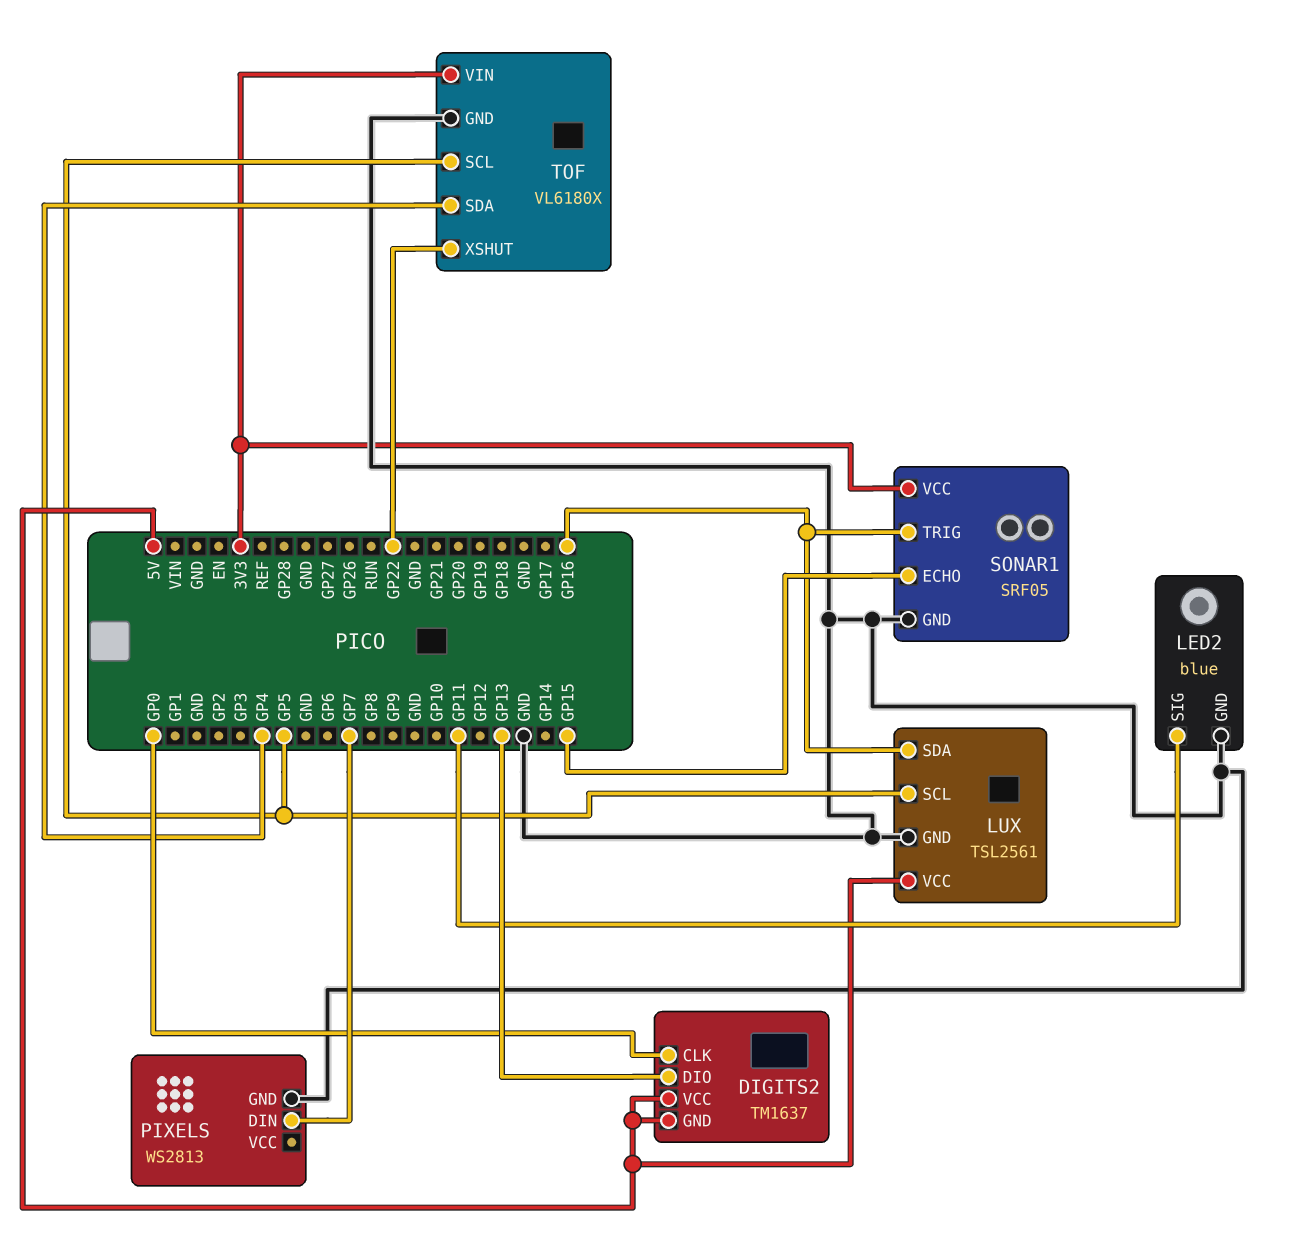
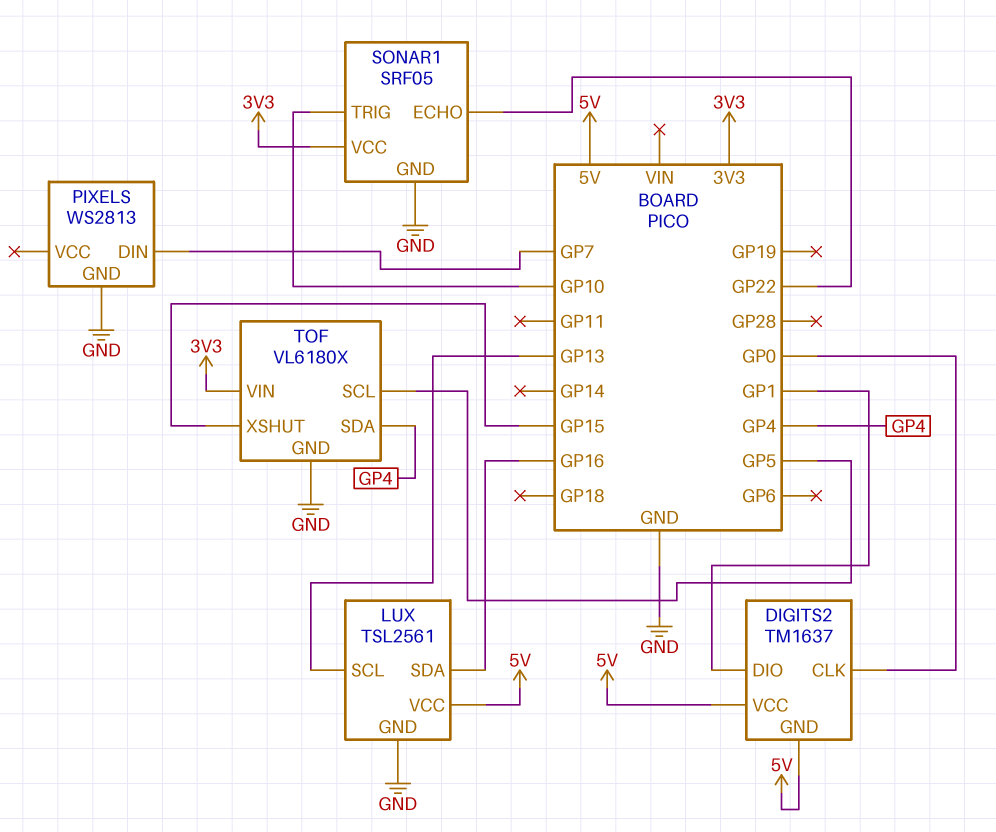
DIGITS2 pin DIO: GP13 -> GP1
LED2: blue -> none
LED2 pin GND: GND -> none
LED2 pin SIG: GP11 -> none
LUX pin SCL: GP5 -> GP13
SONAR1 pin ECHO: GP15 -> GP22
SONAR1 pin TRIG: GP16 -> GP10
TOF pin XSHUT: GP22 -> GP15

